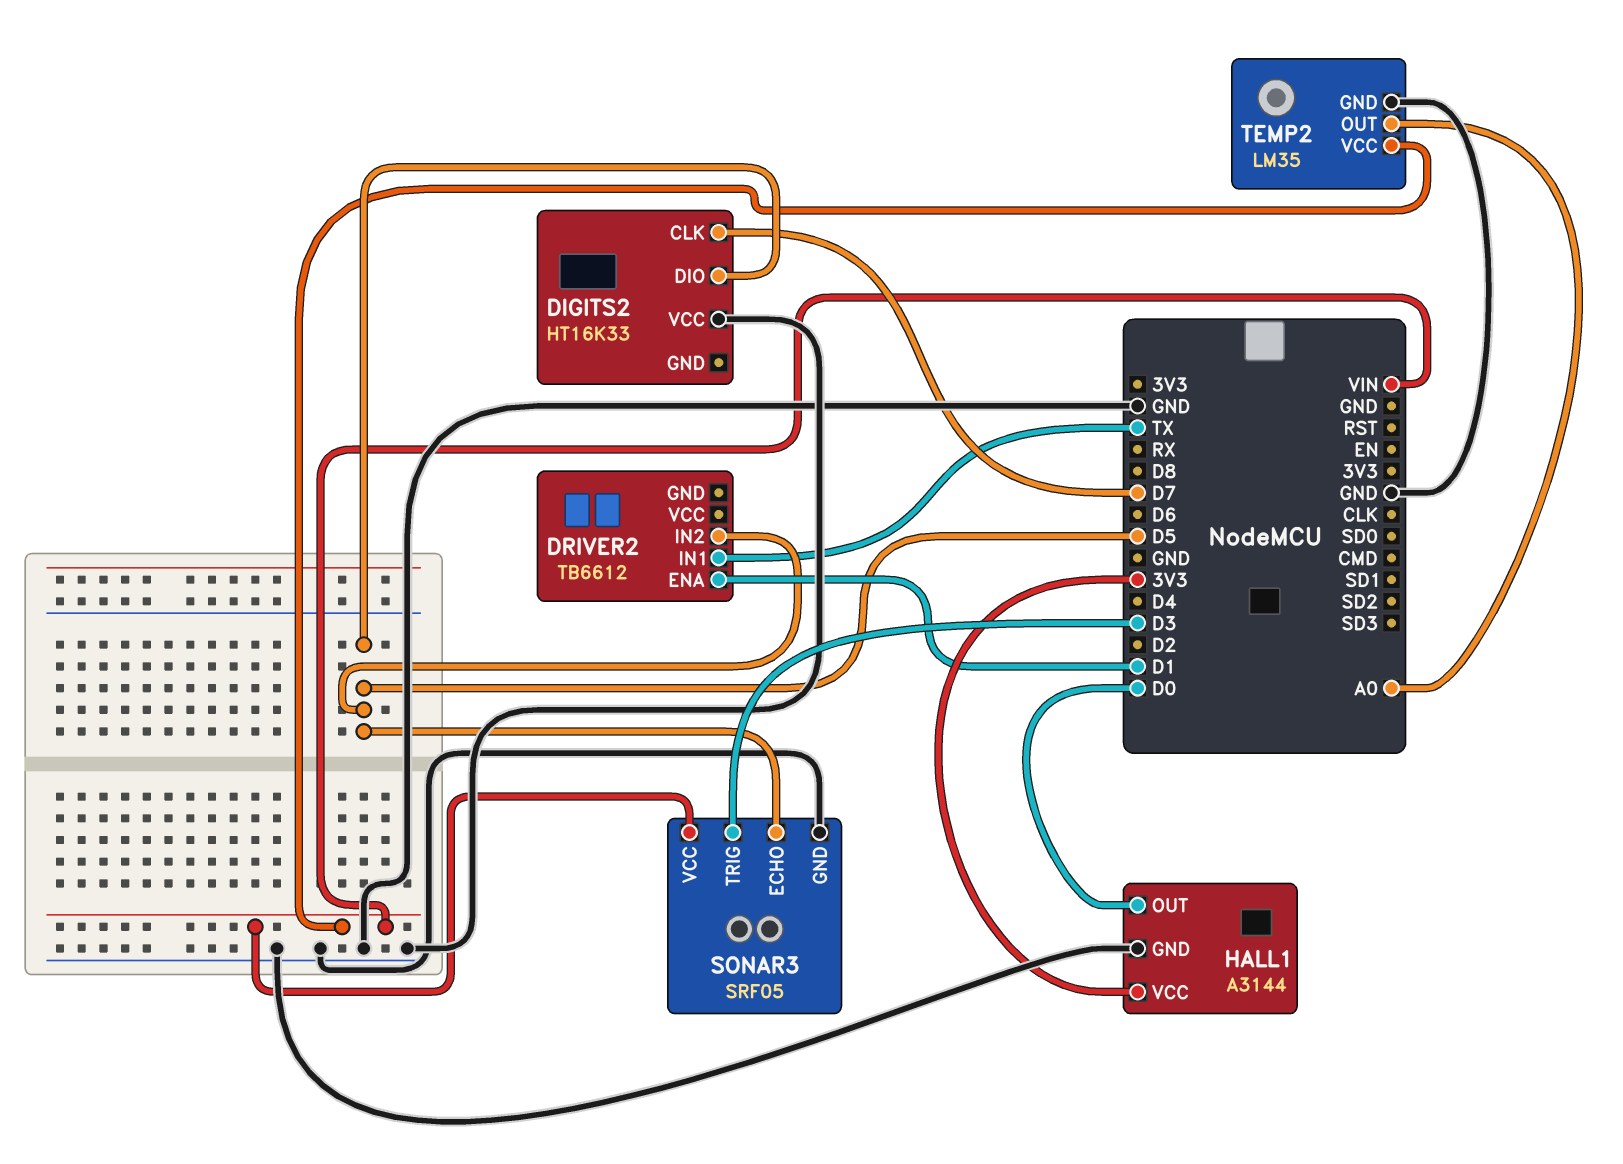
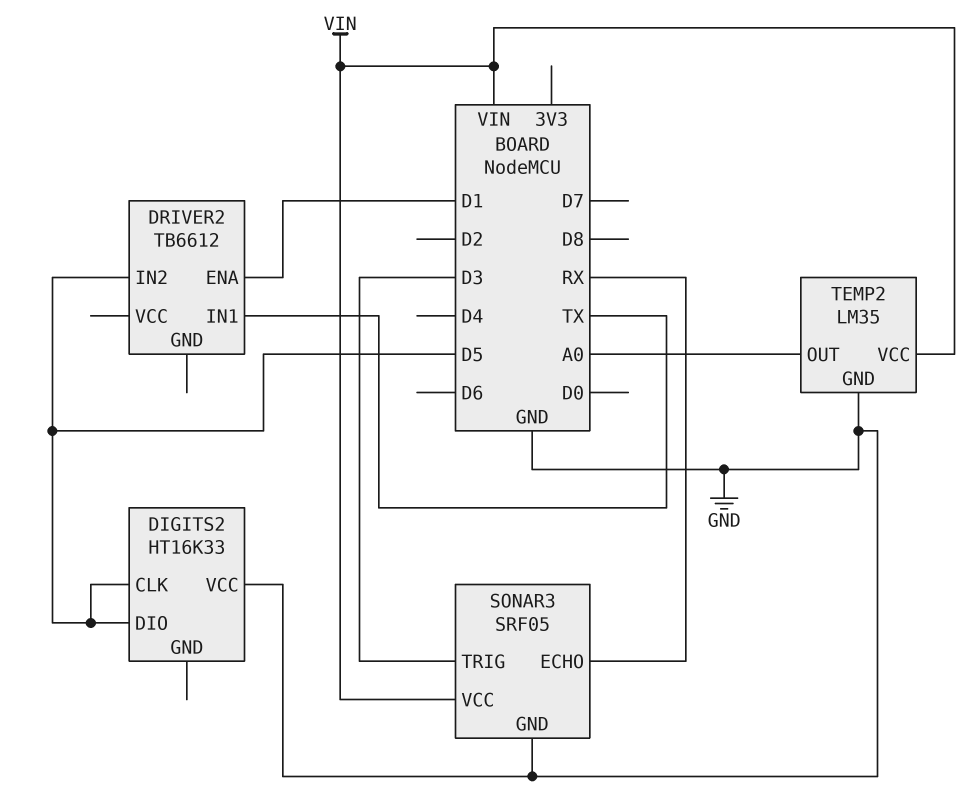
DIGITS2 pin CLK: D7 -> D5
HALL1: A3144 -> none
HALL1 pin GND: GND -> none
HALL1 pin OUT: D0 -> none
HALL1 pin VCC: 3V3 -> none
SONAR3 pin ECHO: D5 -> RX

